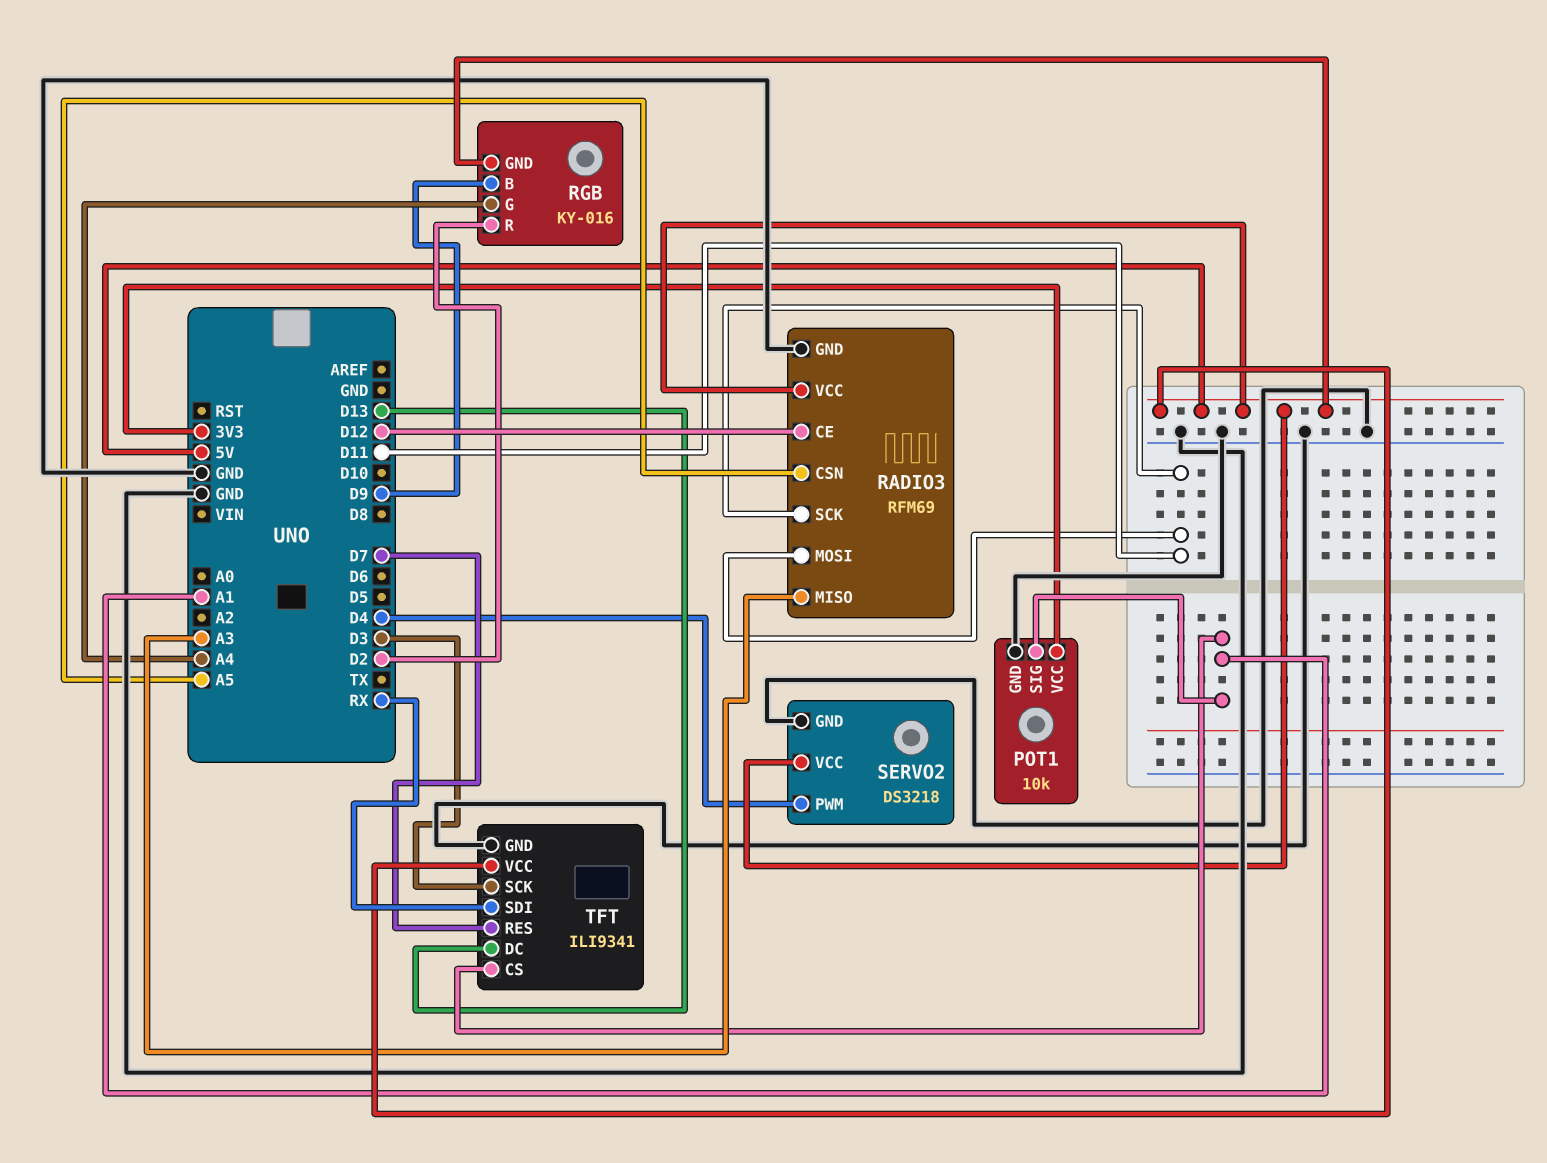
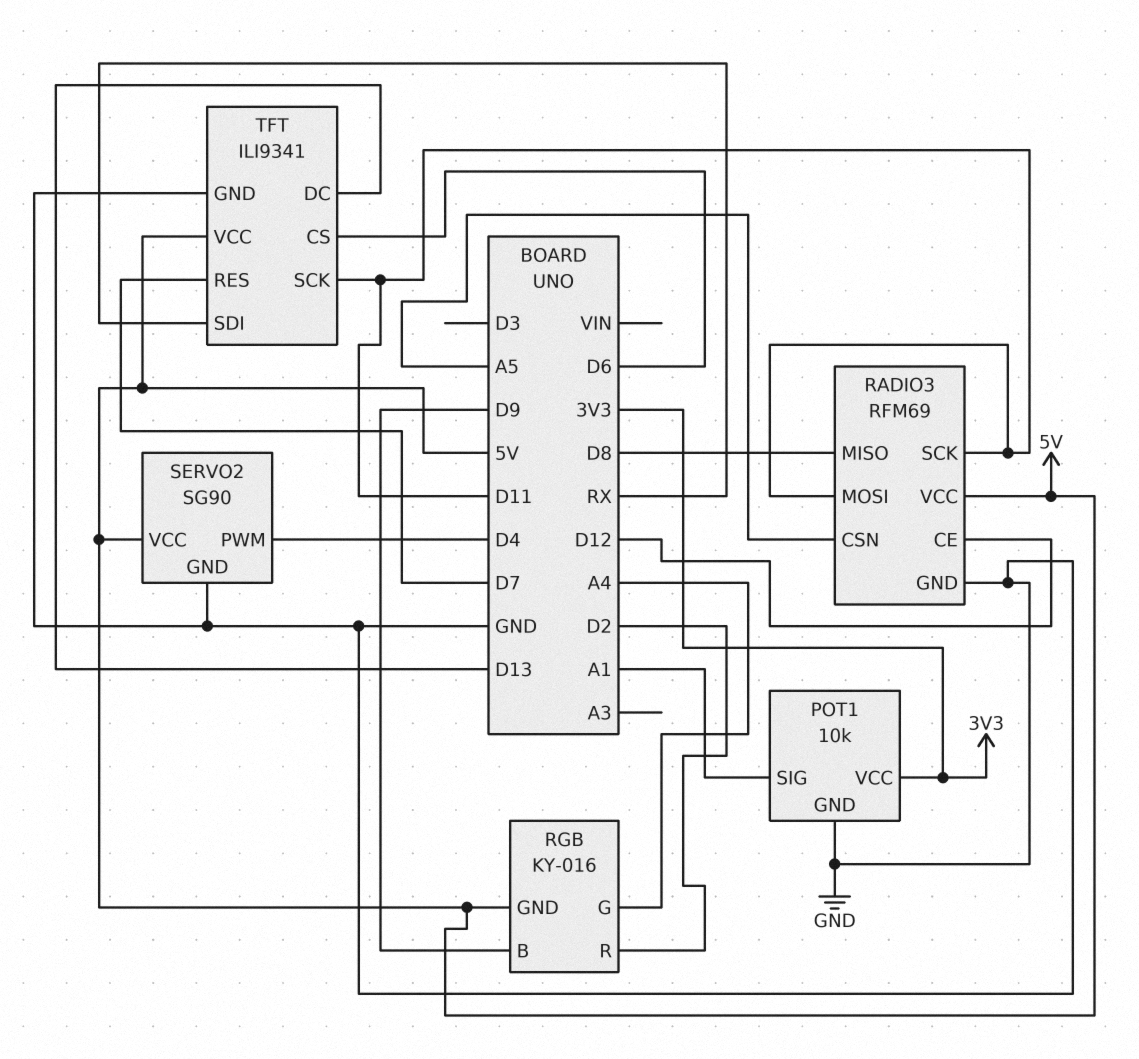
RADIO3 pin MISO: A3 -> D8
SERVO2: DS3218 -> SG90
TFT pin CS: A1 -> D6
TFT pin SCK: D3 -> D11

